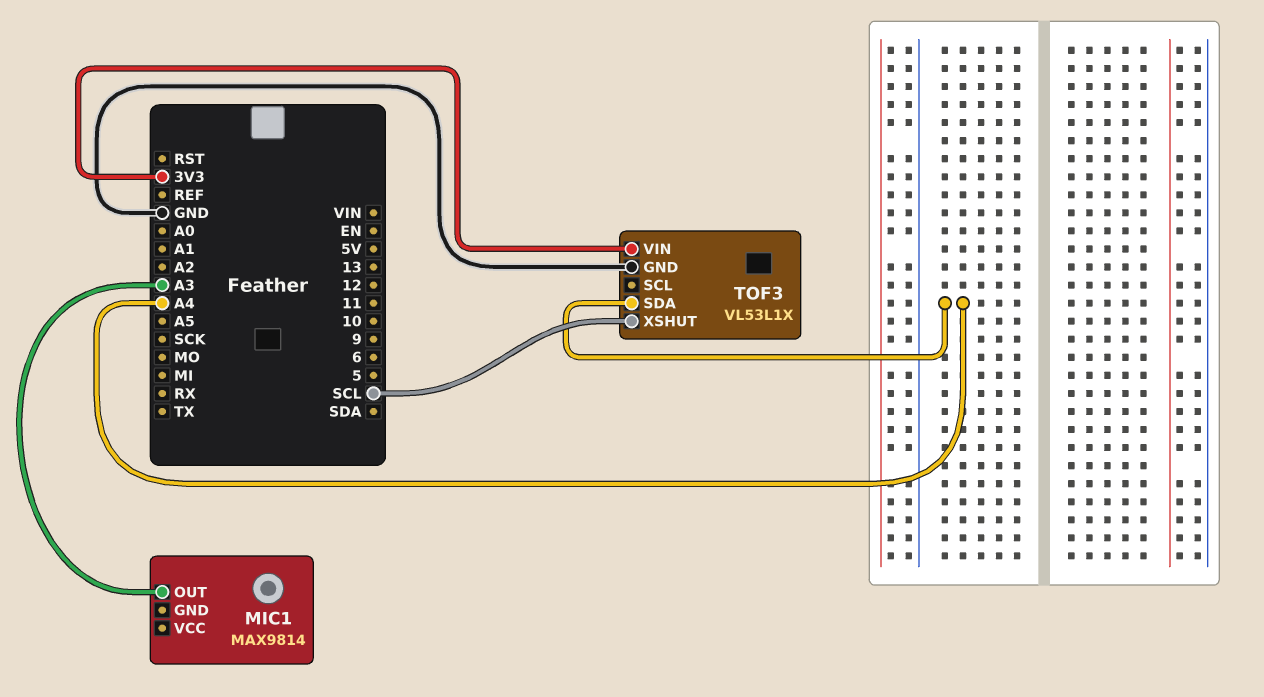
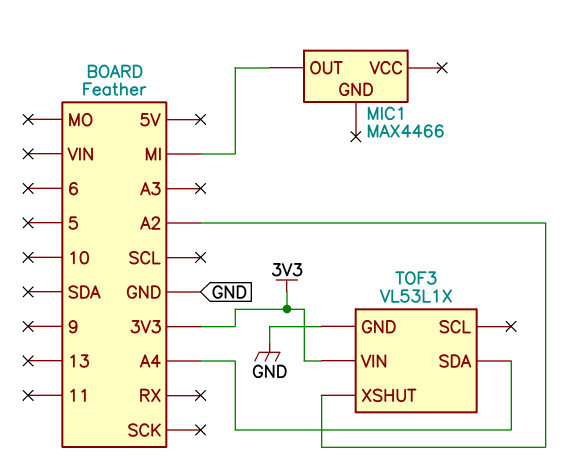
MIC1: MAX9814 -> MAX4466
MIC1 pin OUT: A3 -> MI
TOF3 pin XSHUT: SCL -> A2

